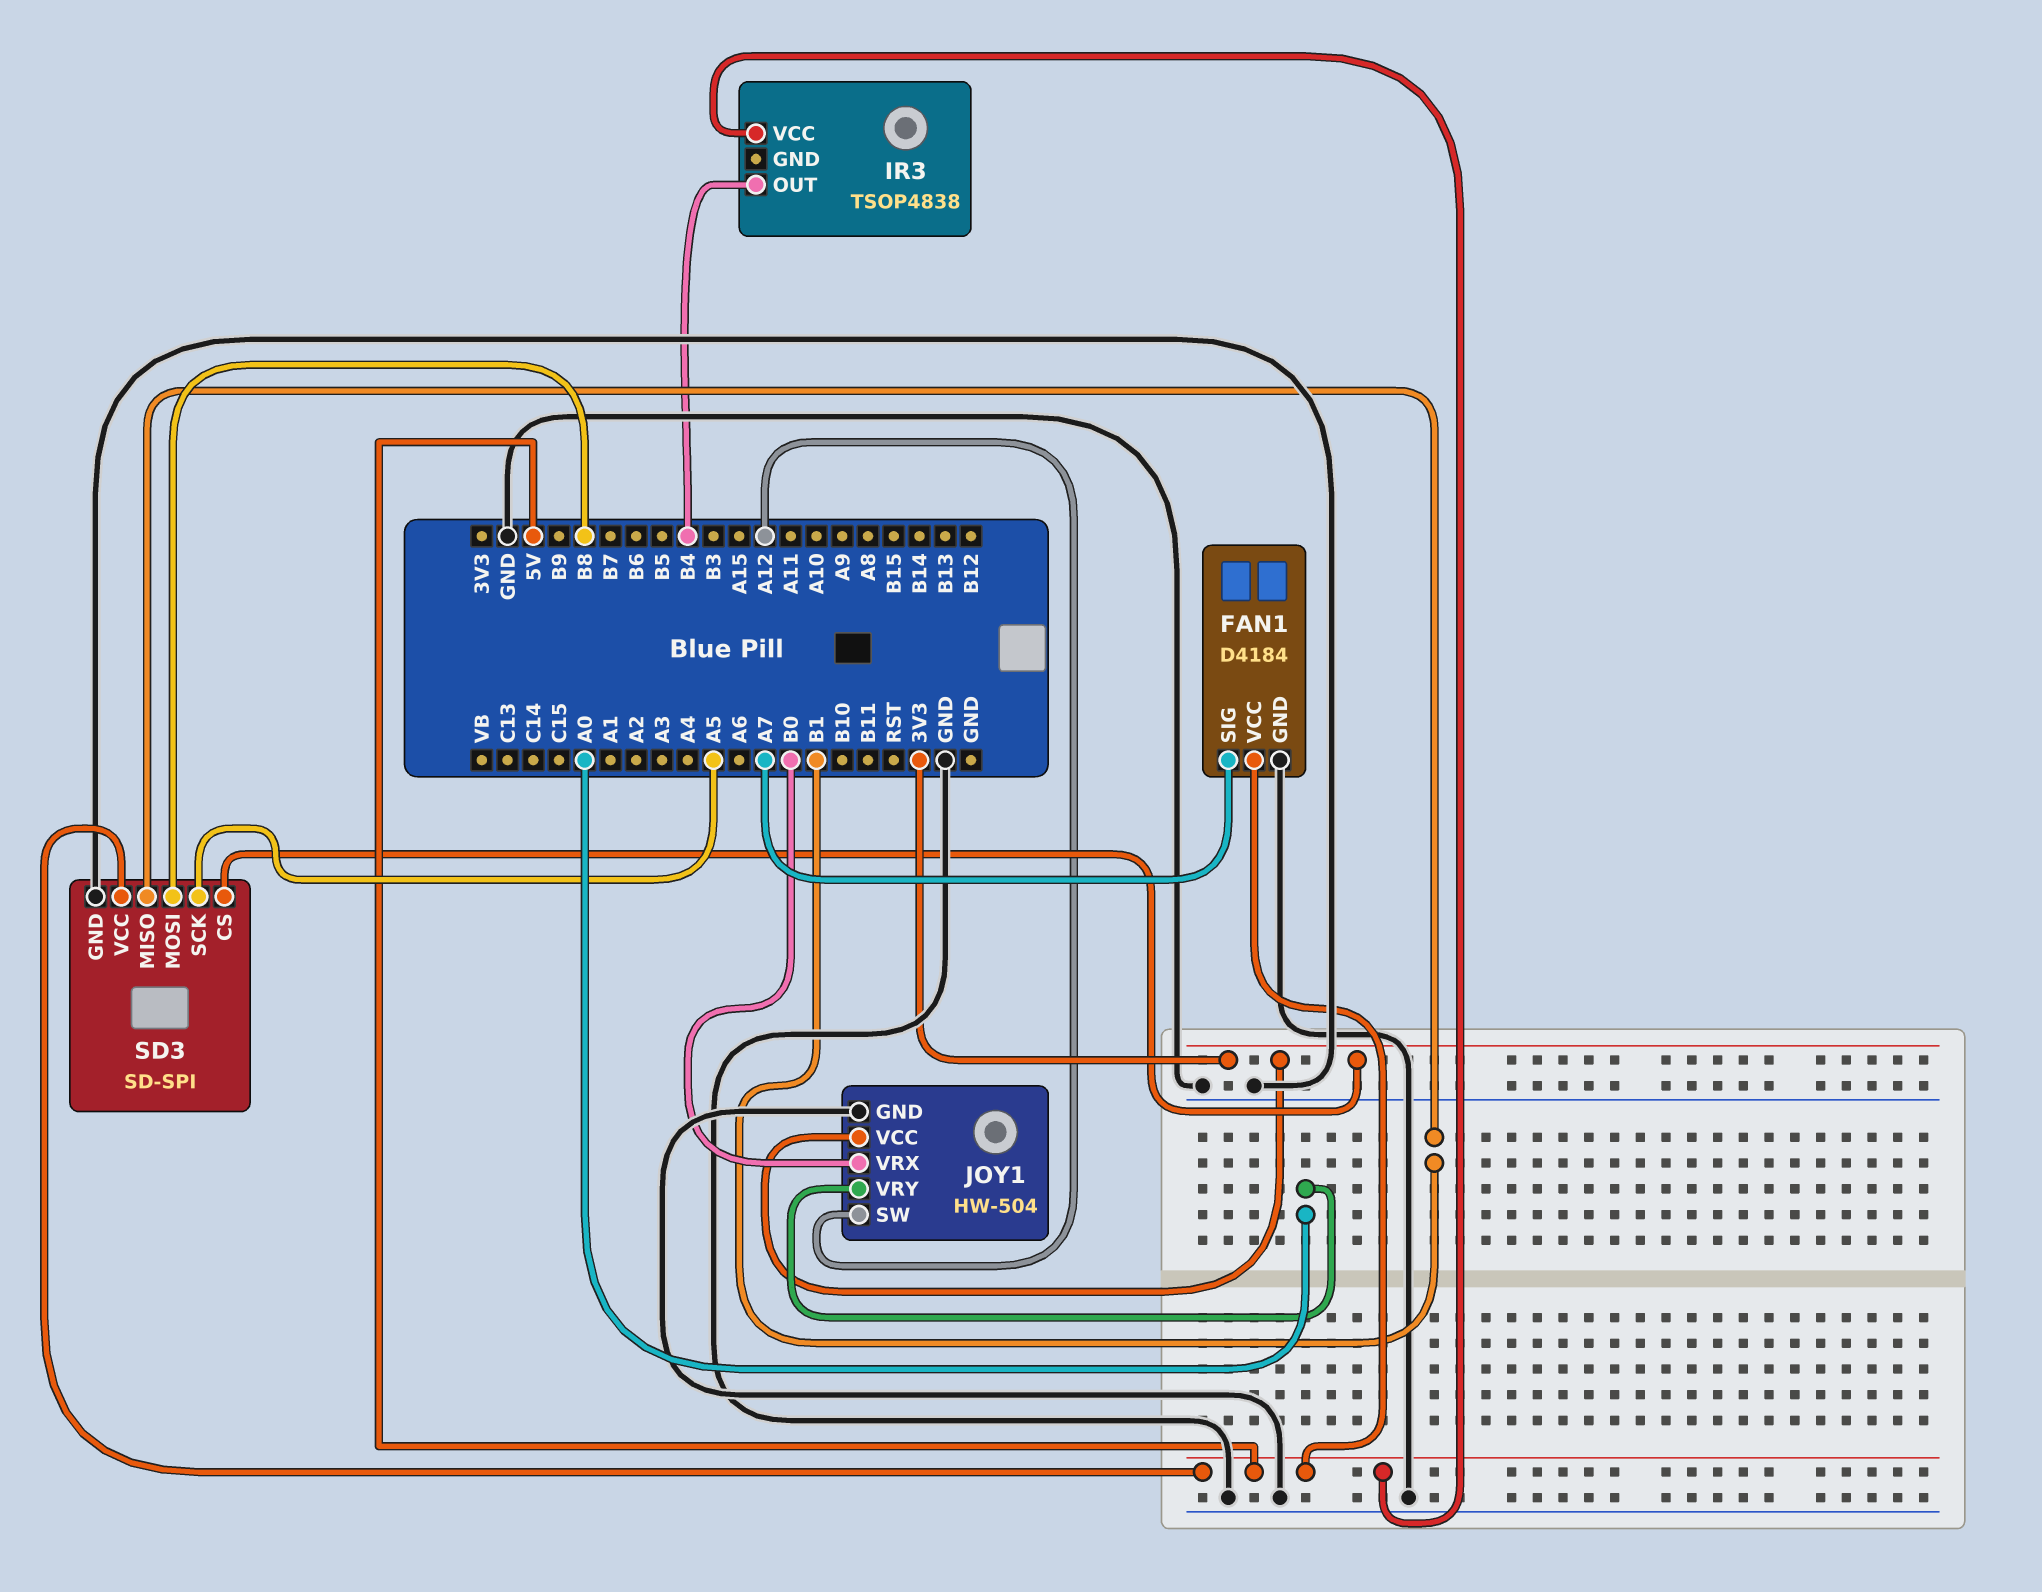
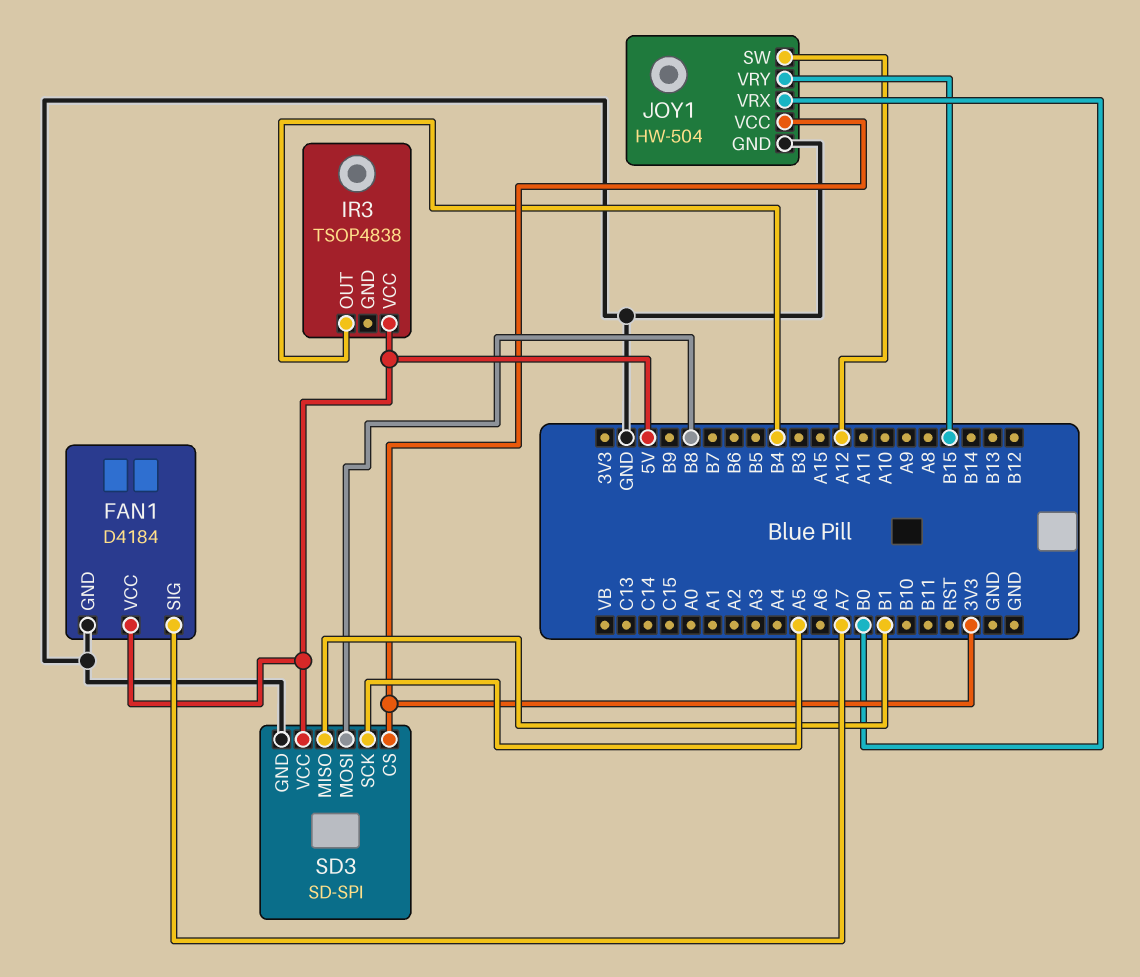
JOY1 pin VRY: A0 -> B15

